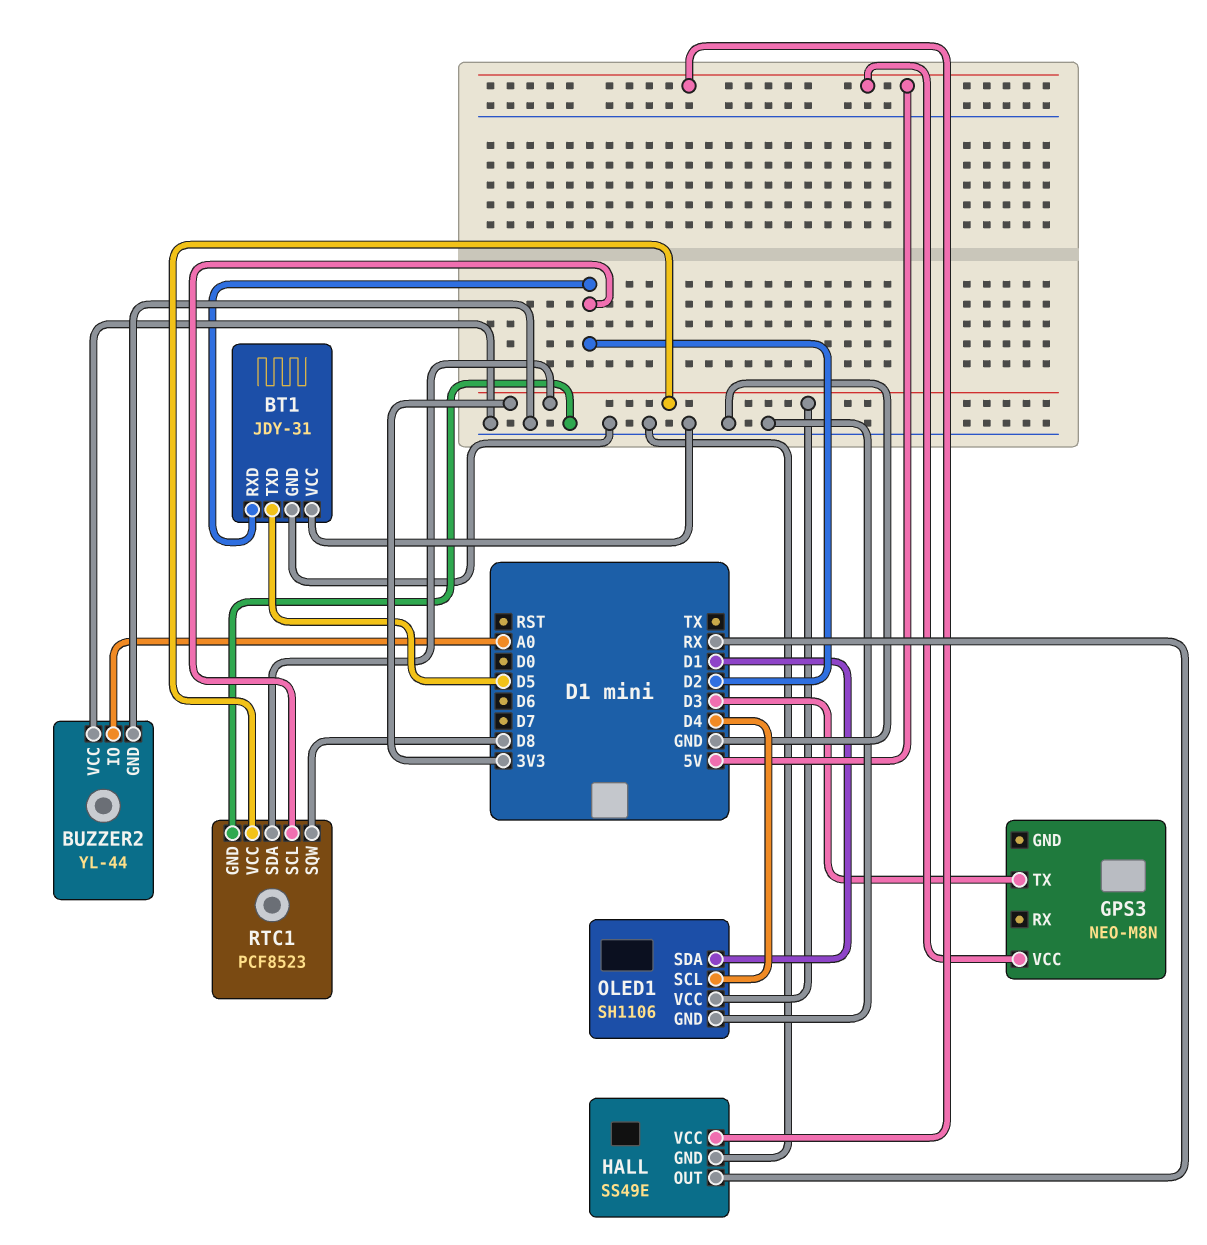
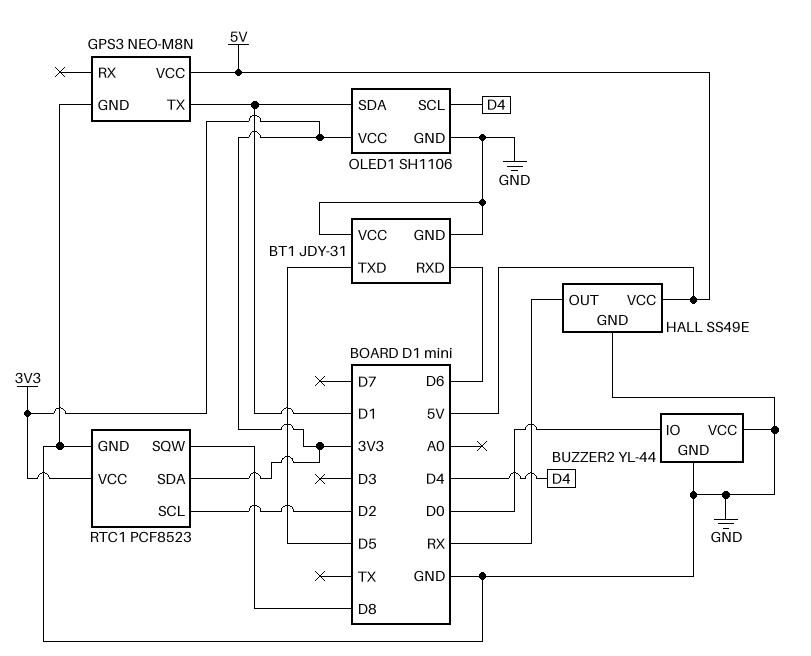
BT1 pin RXD: D2 -> D6
BUZZER2 pin IO: A0 -> D0
GPS3 pin GND: none -> GND
GPS3 pin TX: D3 -> D1

